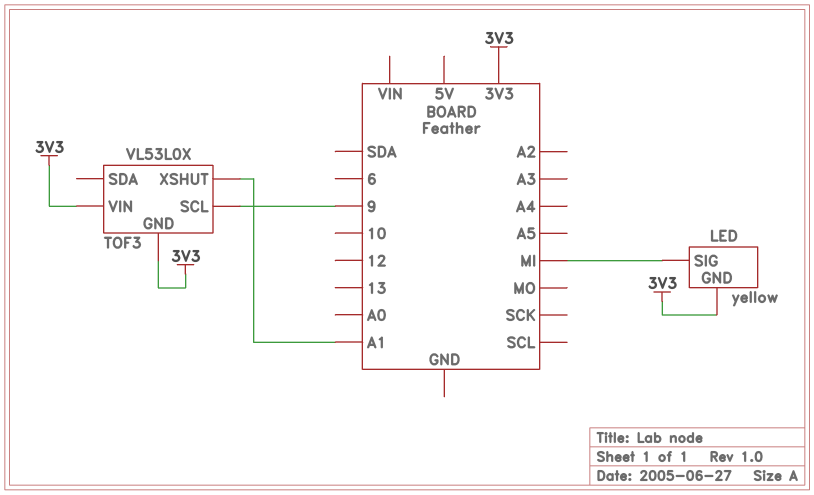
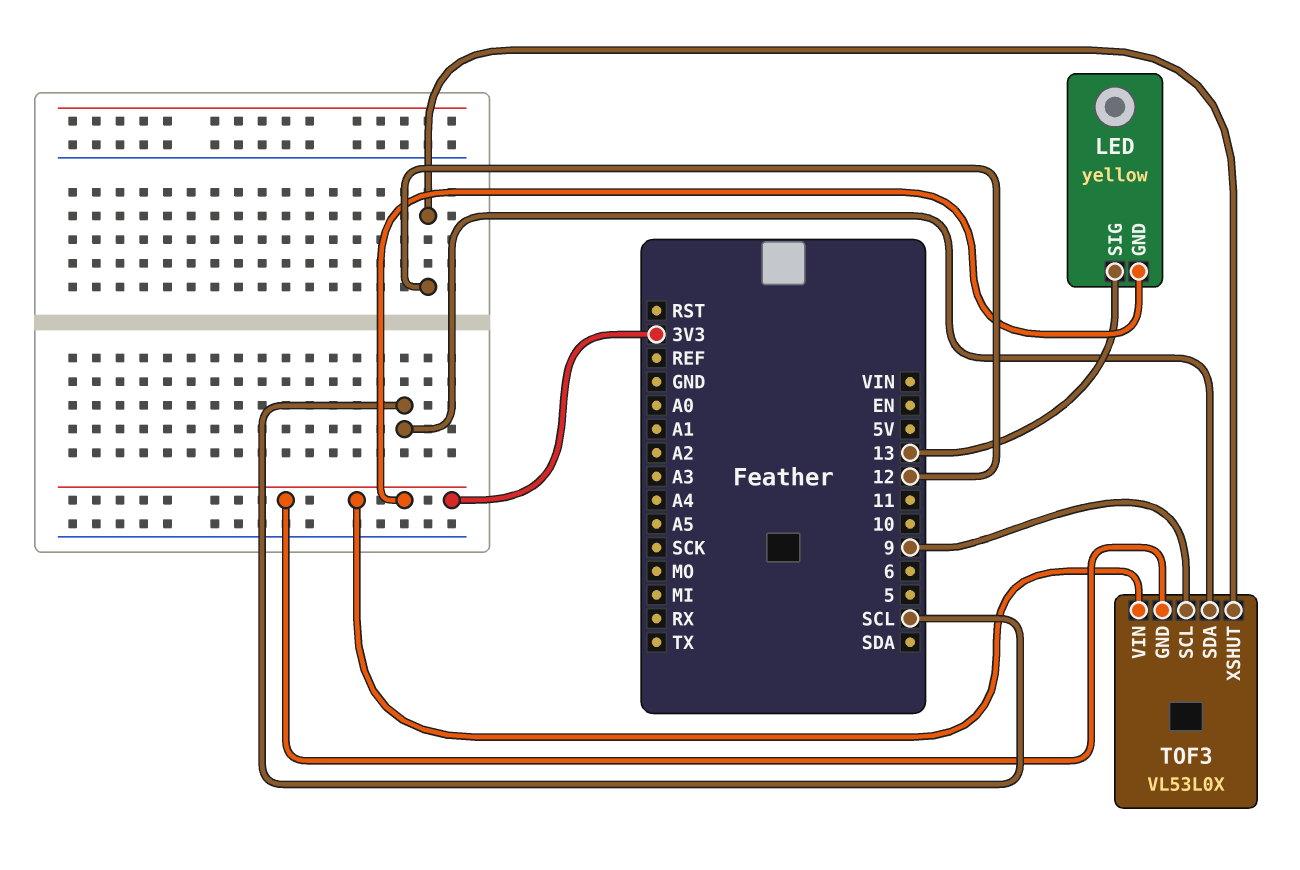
LED pin SIG: MI -> 13
TOF3 pin SDA: none -> SCL
TOF3 pin XSHUT: A1 -> 12

